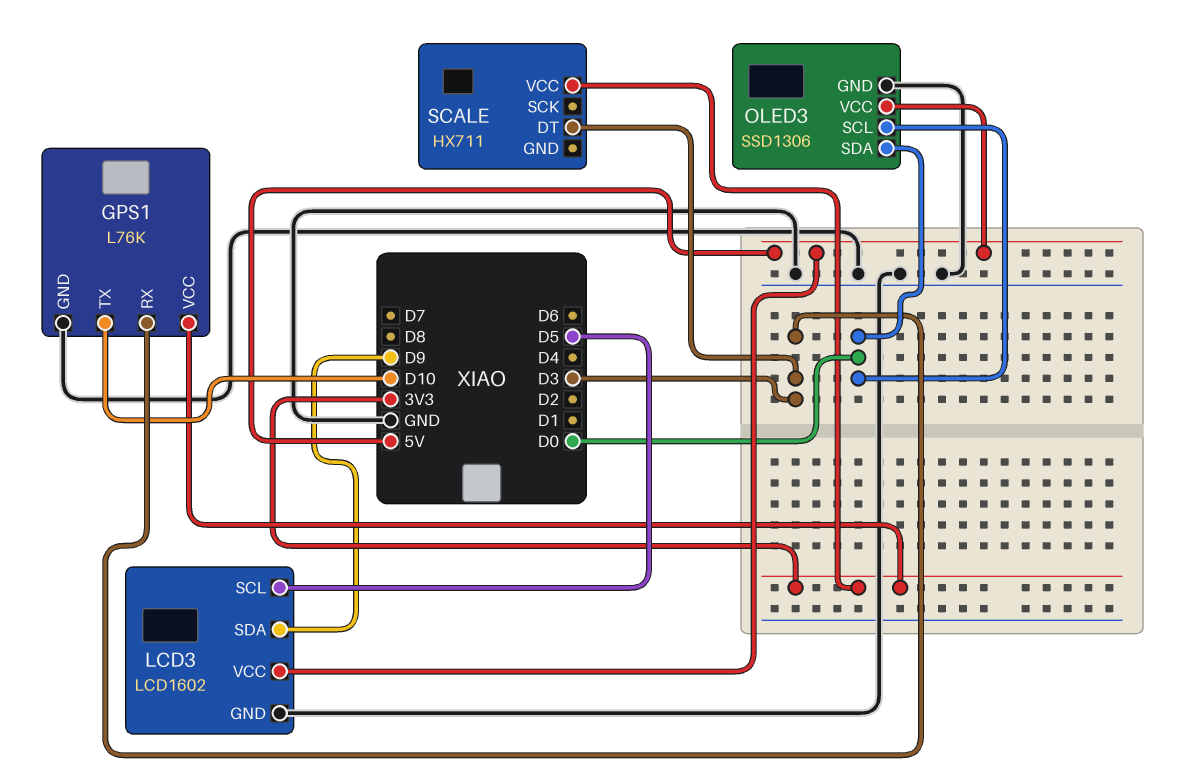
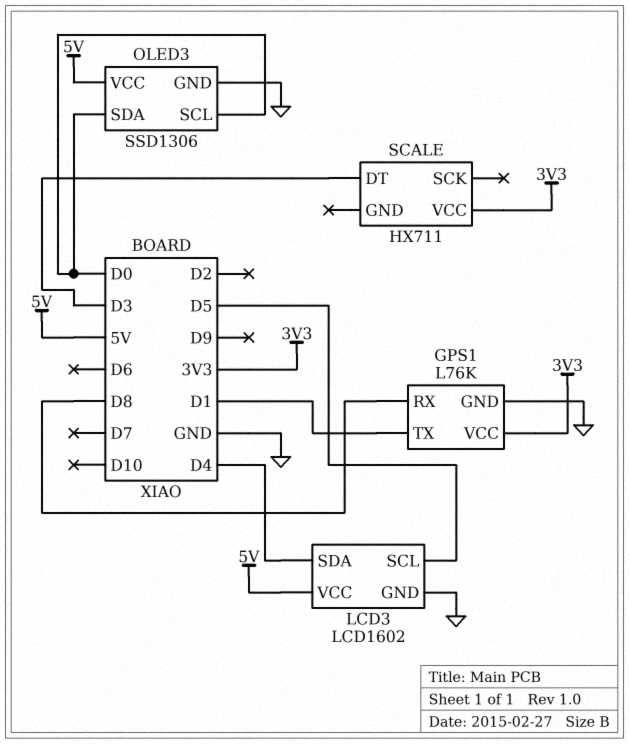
GPS1 pin RX: D3 -> D8
GPS1 pin TX: D10 -> D1
LCD3 pin SDA: D9 -> D4

